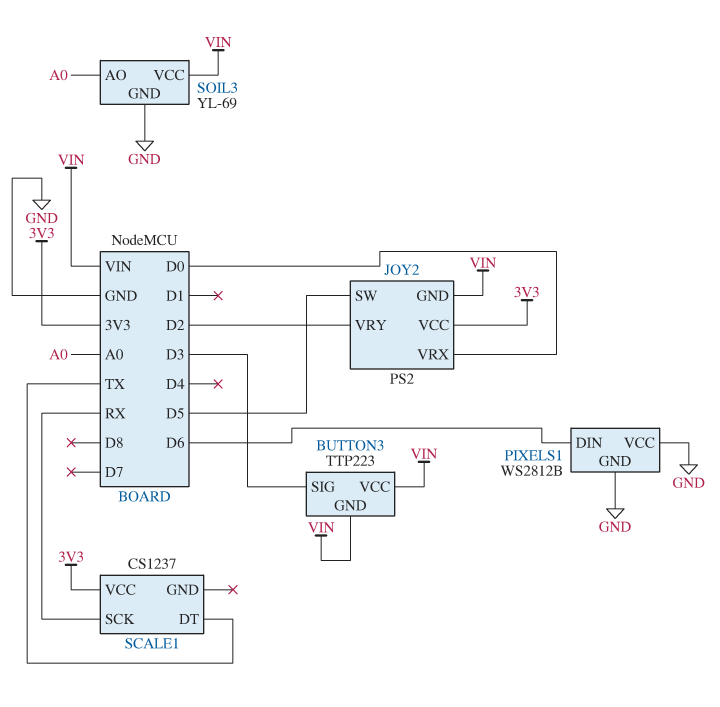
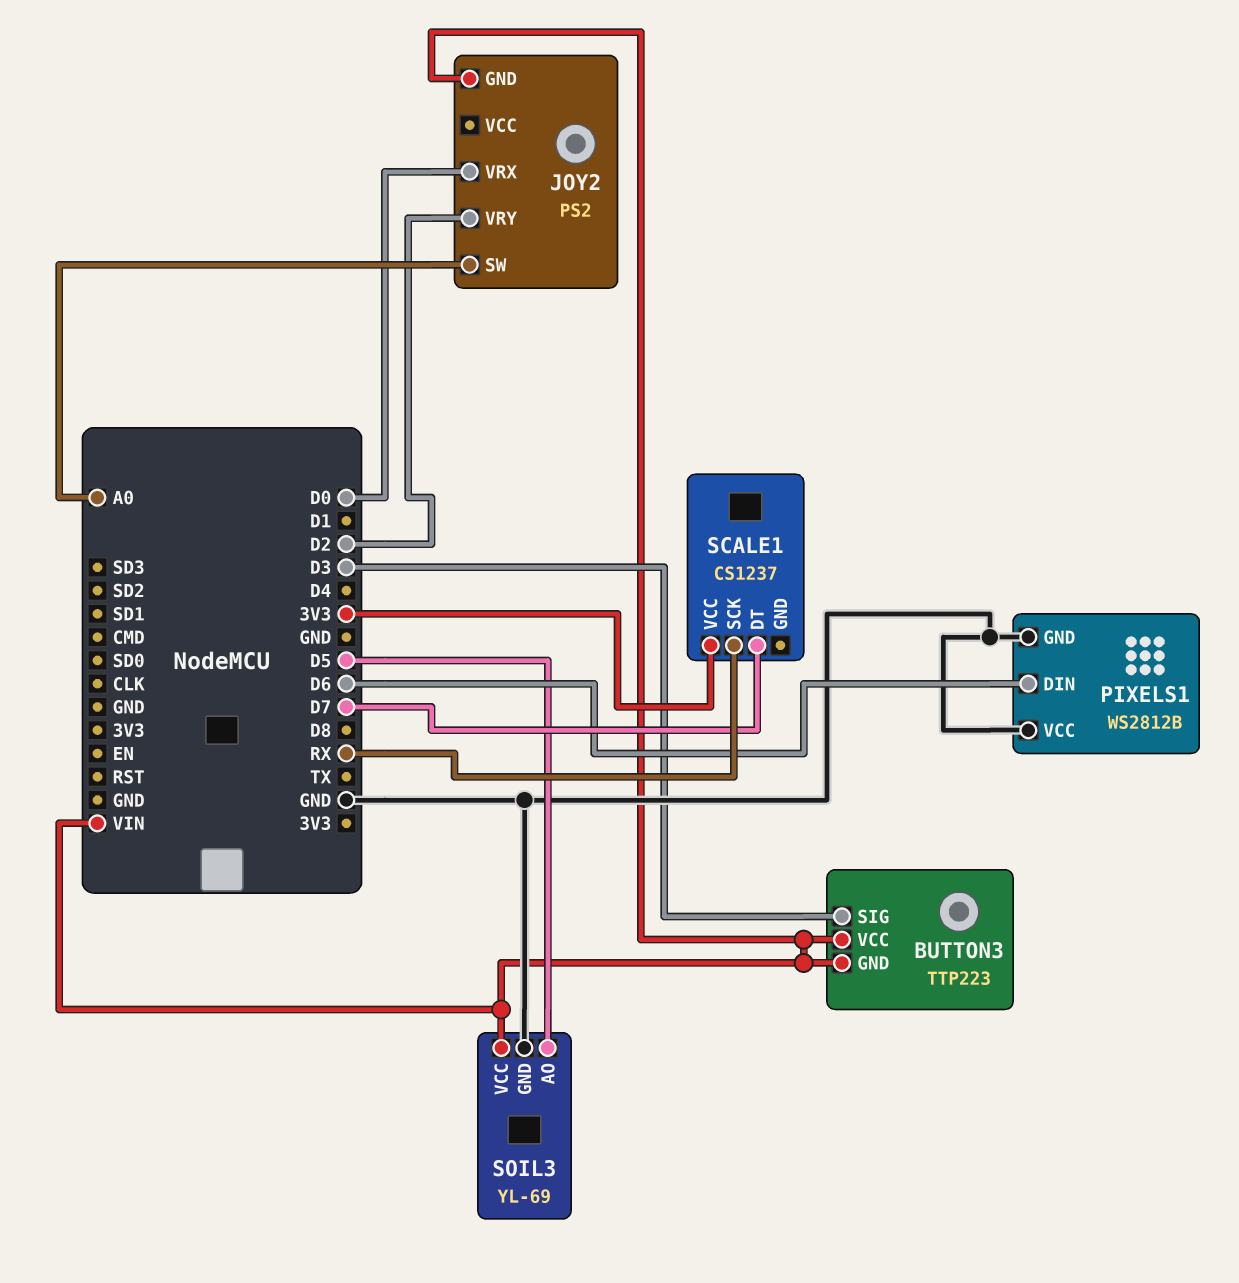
JOY2 pin SW: D5 -> A0
JOY2 pin VCC: 3V3 -> none
SCALE1 pin DT: TX -> D7
SOIL3 pin AO: A0 -> D5

